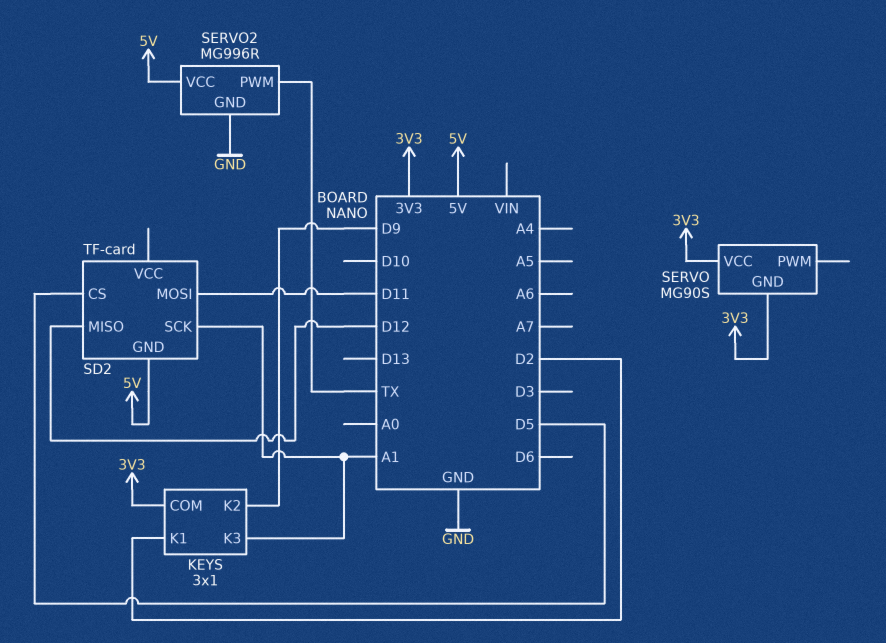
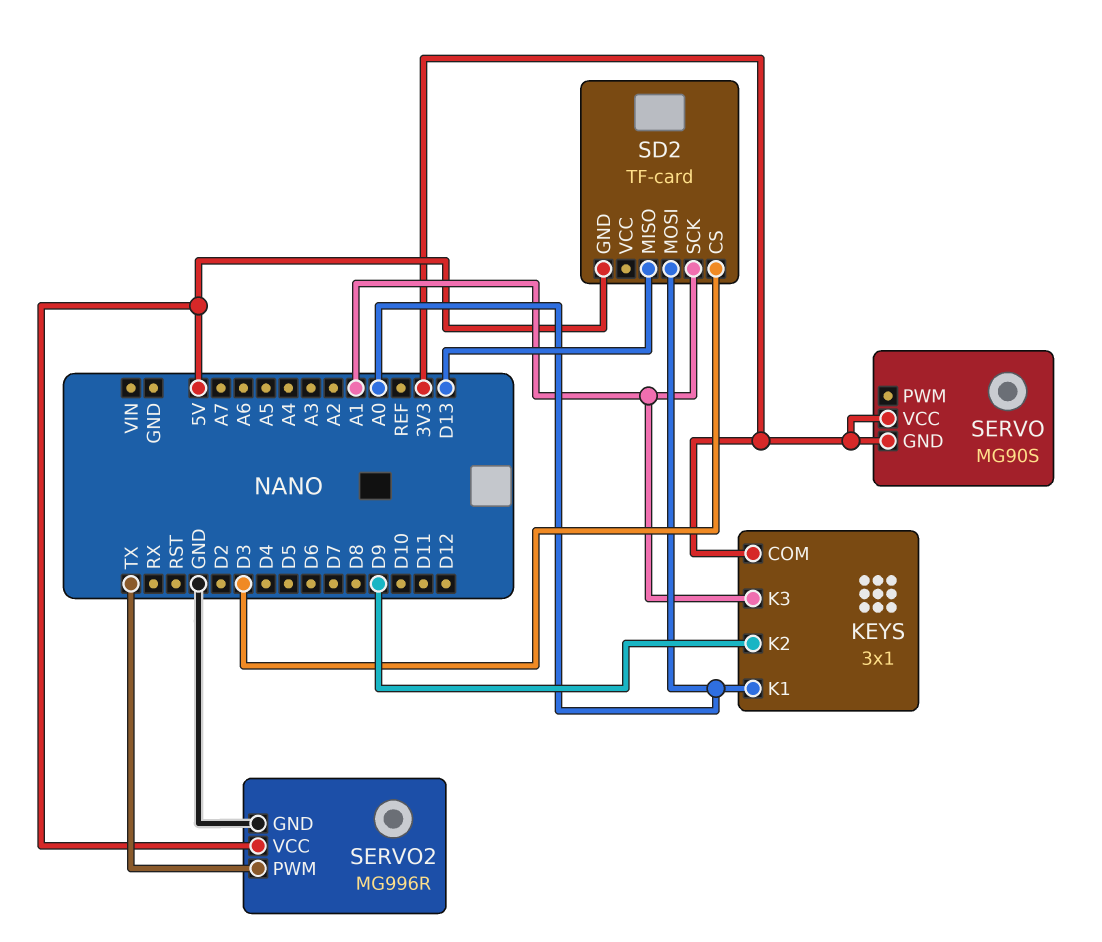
KEYS pin K1: D2 -> A0
SD2 pin CS: D5 -> D3
SD2 pin MISO: D12 -> D13
SD2 pin MOSI: D11 -> A0

